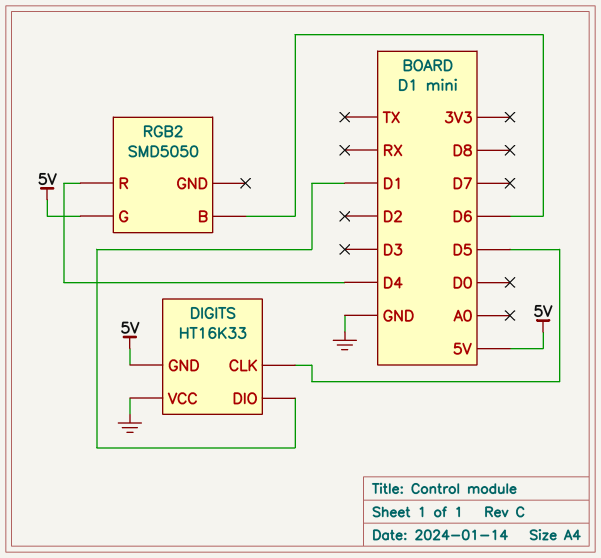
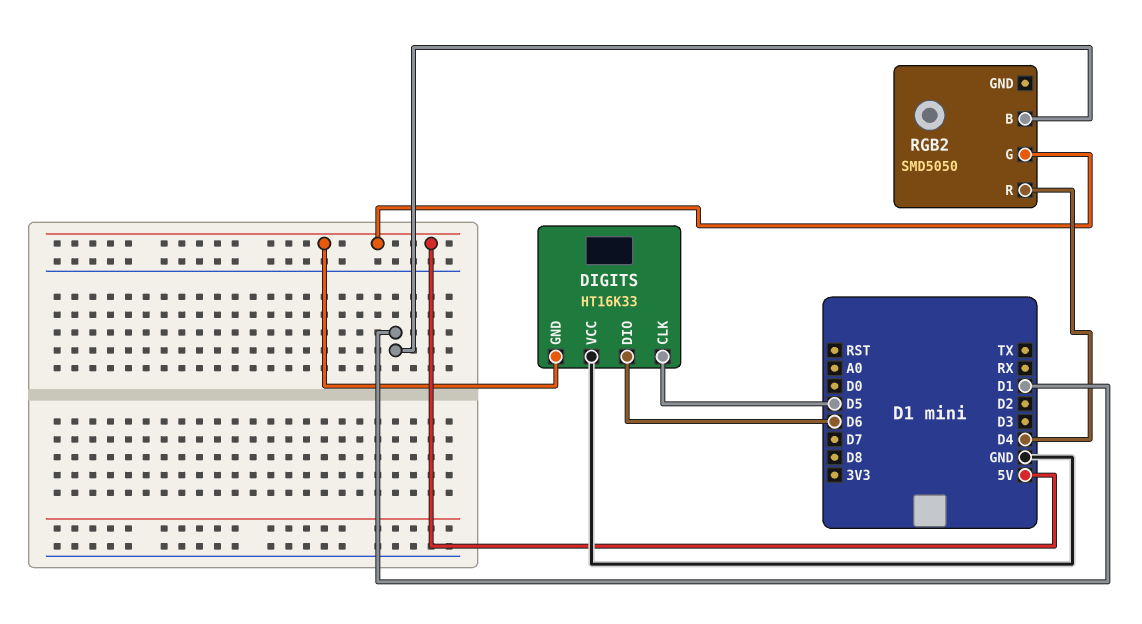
DIGITS pin DIO: D1 -> D6
RGB2 pin B: D6 -> D1

